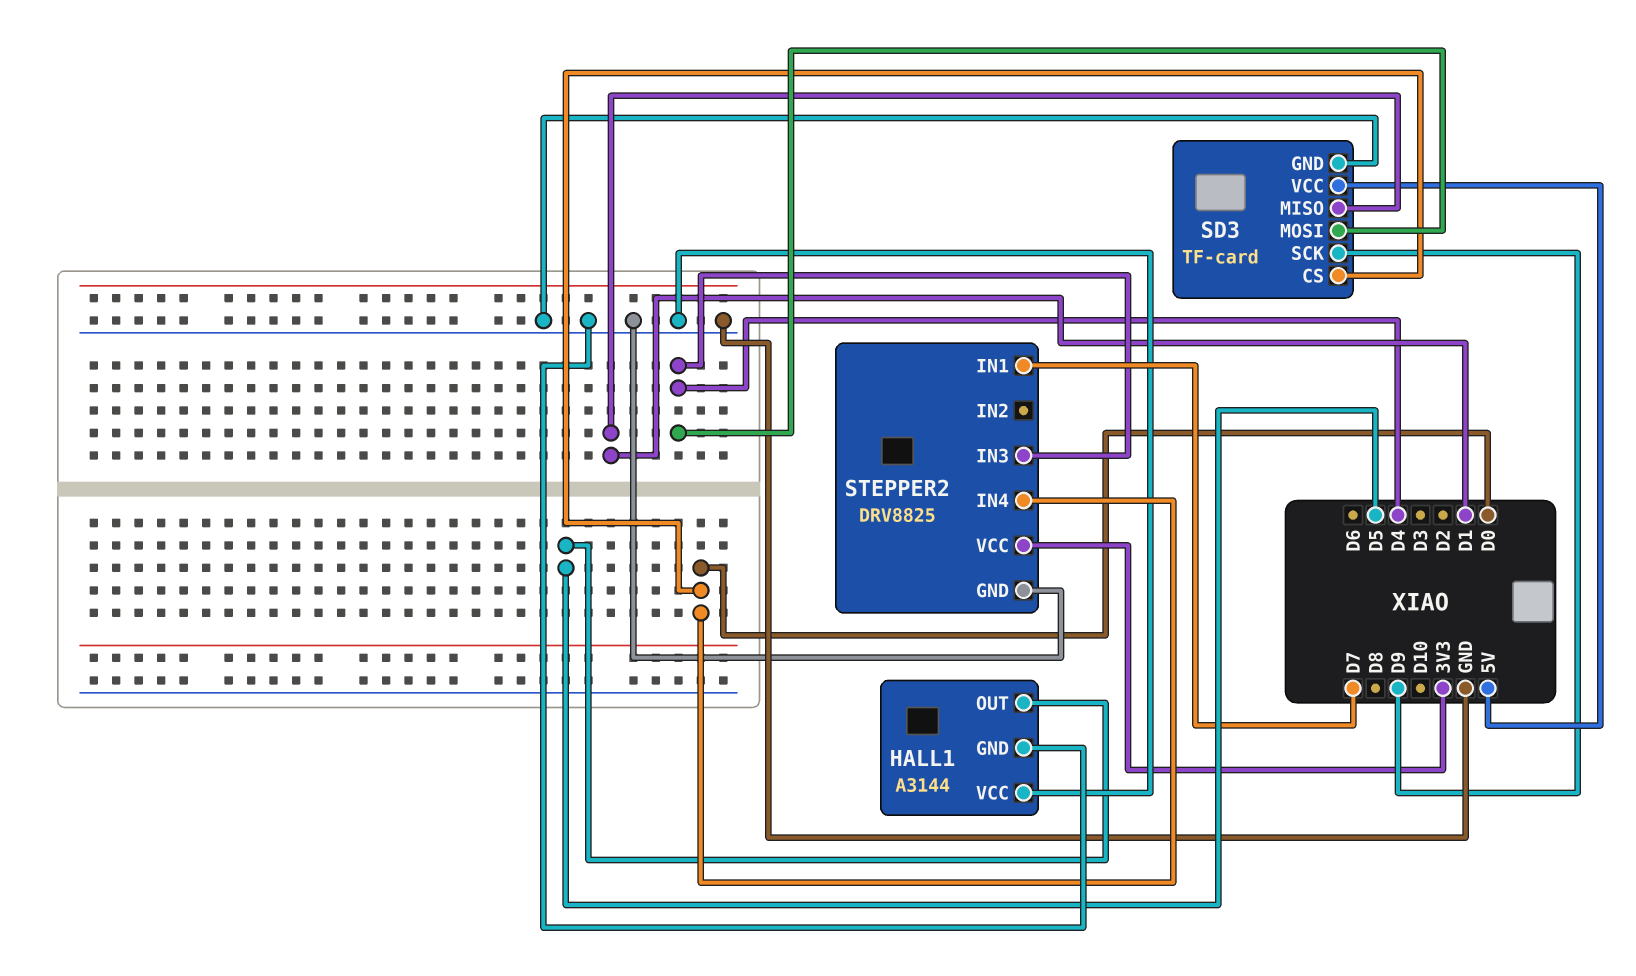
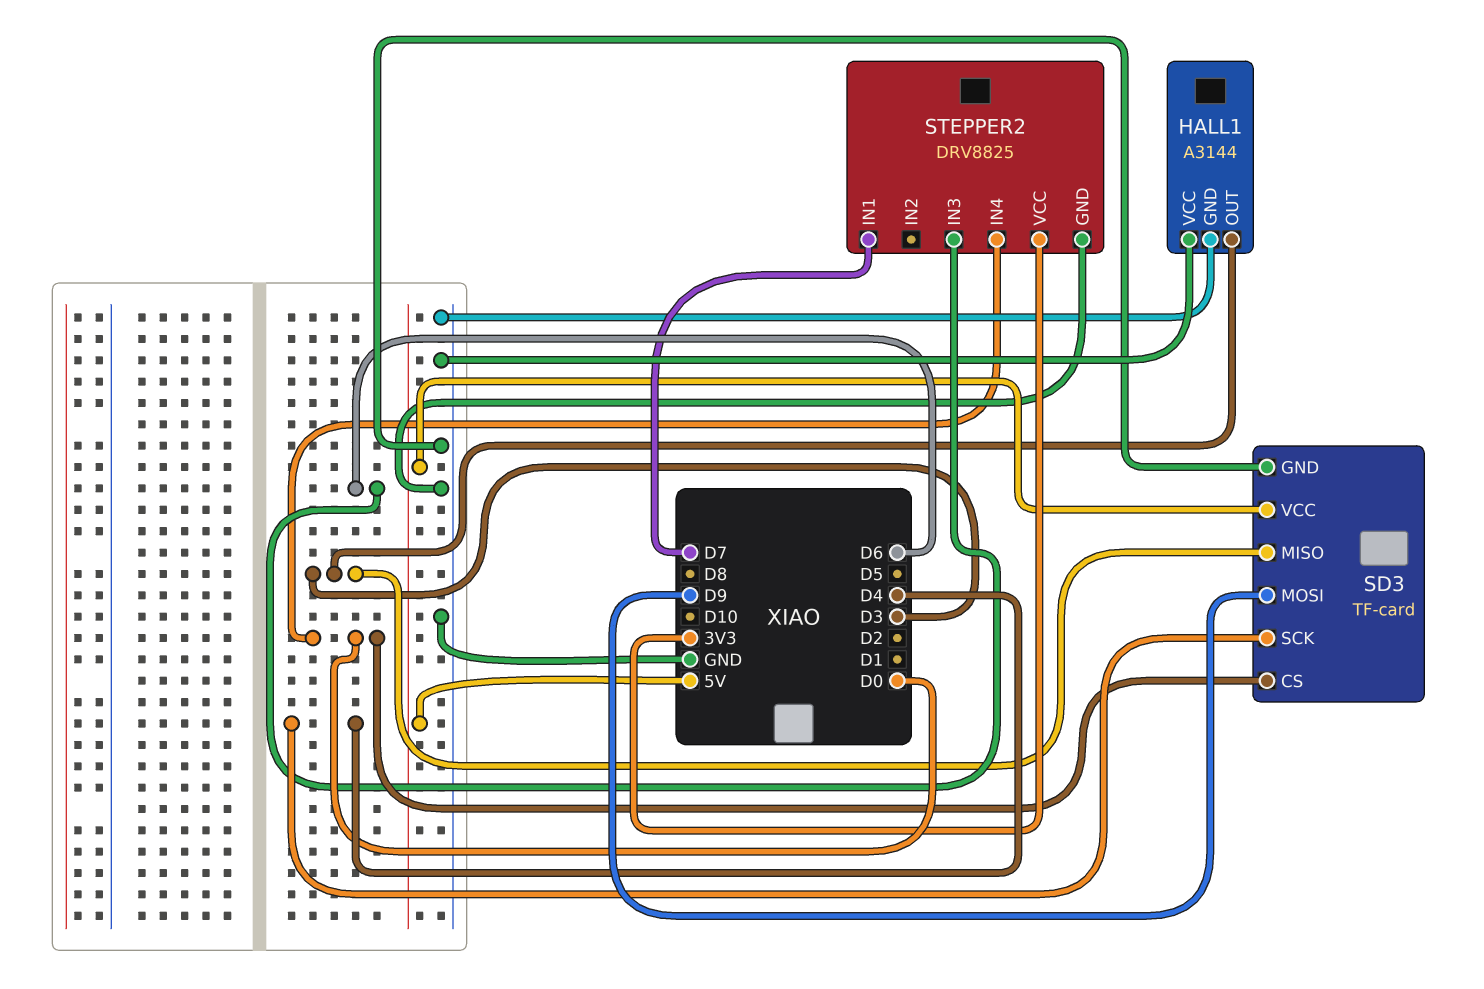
HALL1 pin OUT: D5 -> D3
SD3 pin MISO: D1 -> D3
SD3 pin MOSI: D4 -> D9
SD3 pin SCK: D9 -> D4
STEPPER2 pin IN3: D4 -> D6

